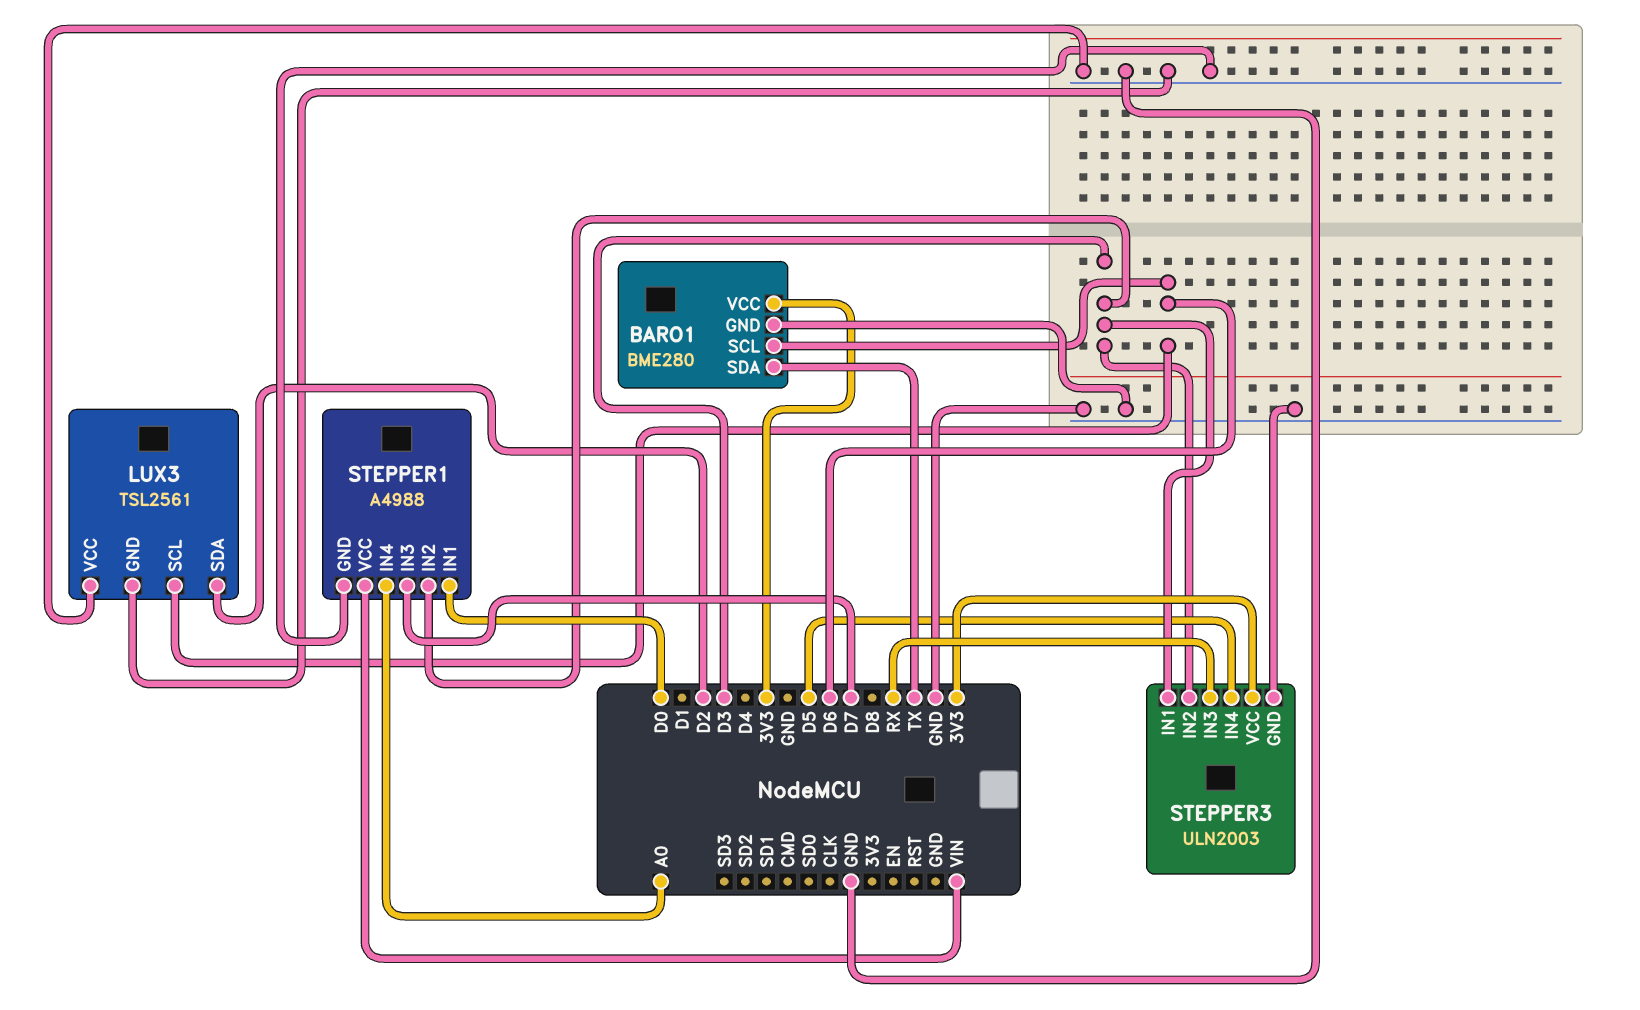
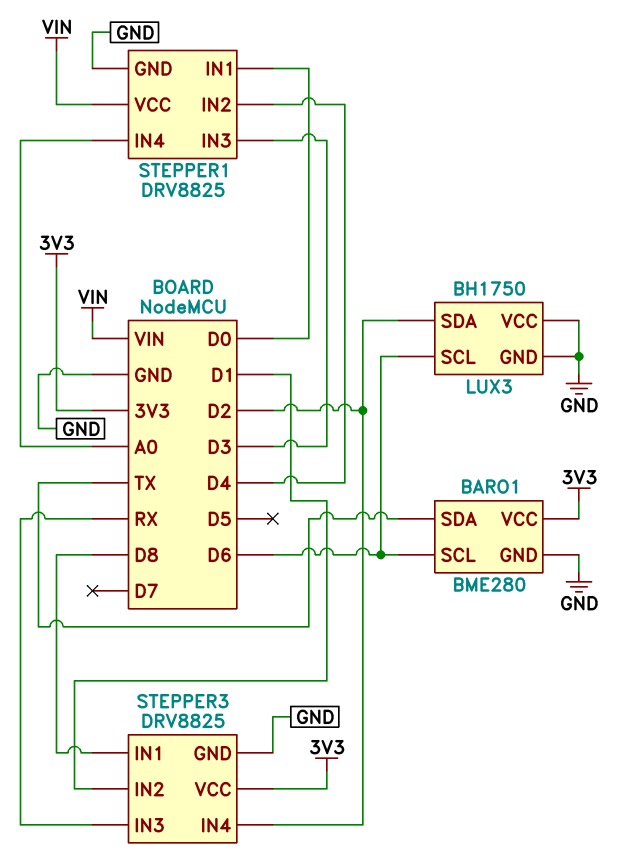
LUX3: TSL2561 -> BH1750
STEPPER1: A4988 -> DRV8825
STEPPER1 pin IN2: D3 -> D4
STEPPER1 pin IN3: D7 -> D3
STEPPER3: ULN2003 -> DRV8825
STEPPER3 pin IN1: D3 -> D8
STEPPER3 pin IN2: D3 -> D1
STEPPER3 pin IN4: D5 -> D2

